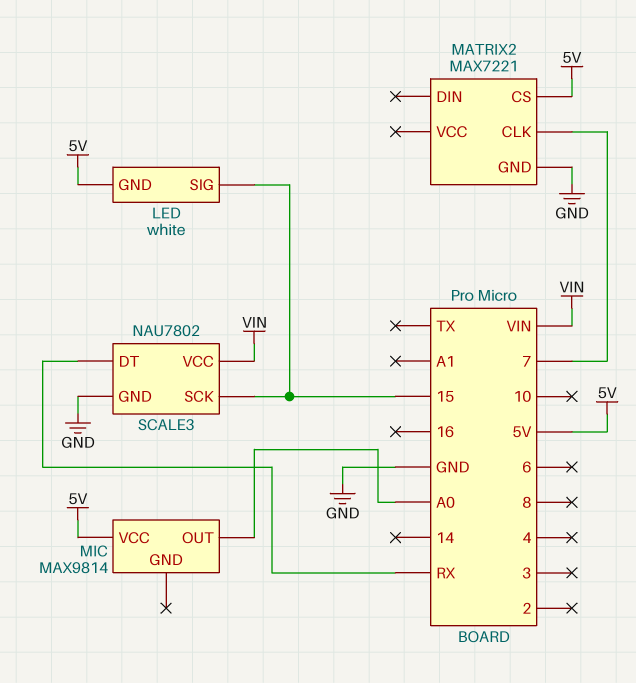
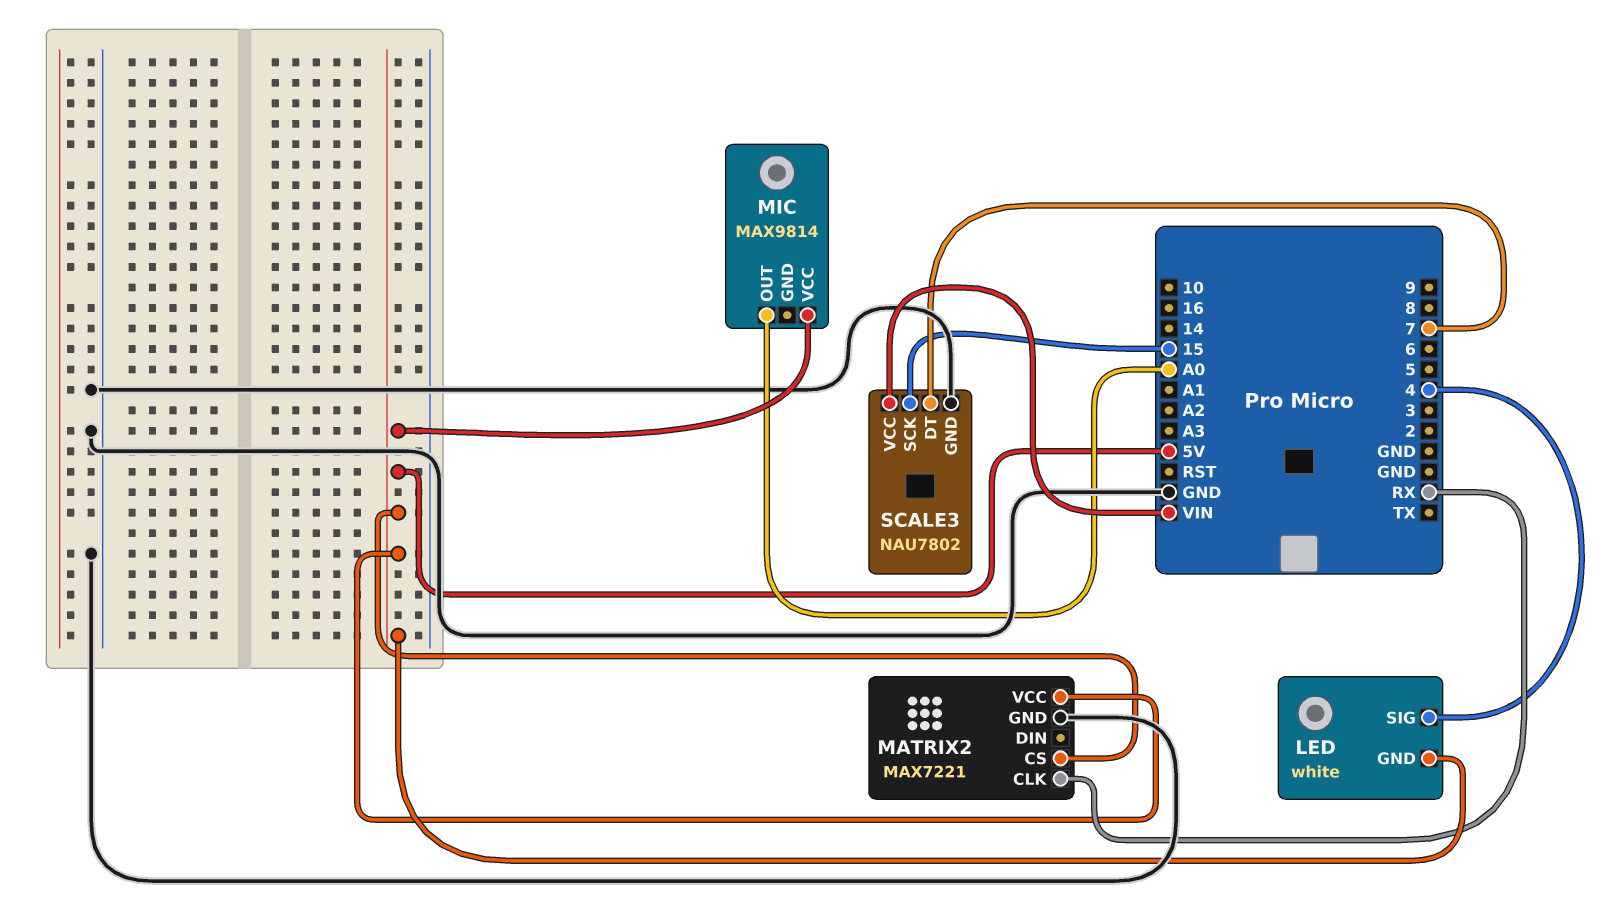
LED pin SIG: 15 -> 4
MATRIX2 pin CLK: 7 -> RX
MATRIX2 pin VCC: none -> 5V
SCALE3 pin DT: RX -> 7

